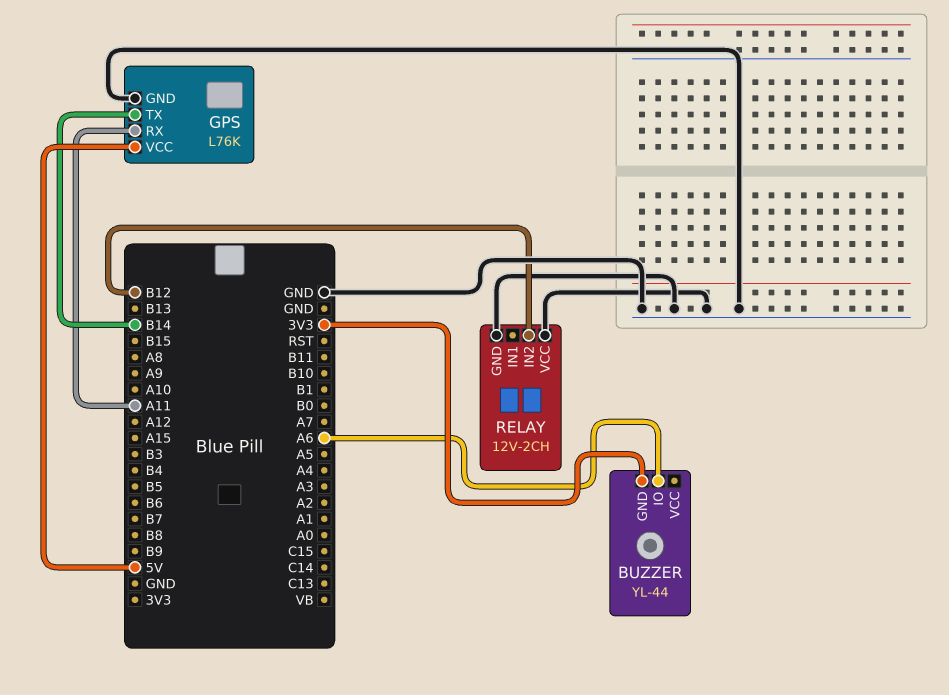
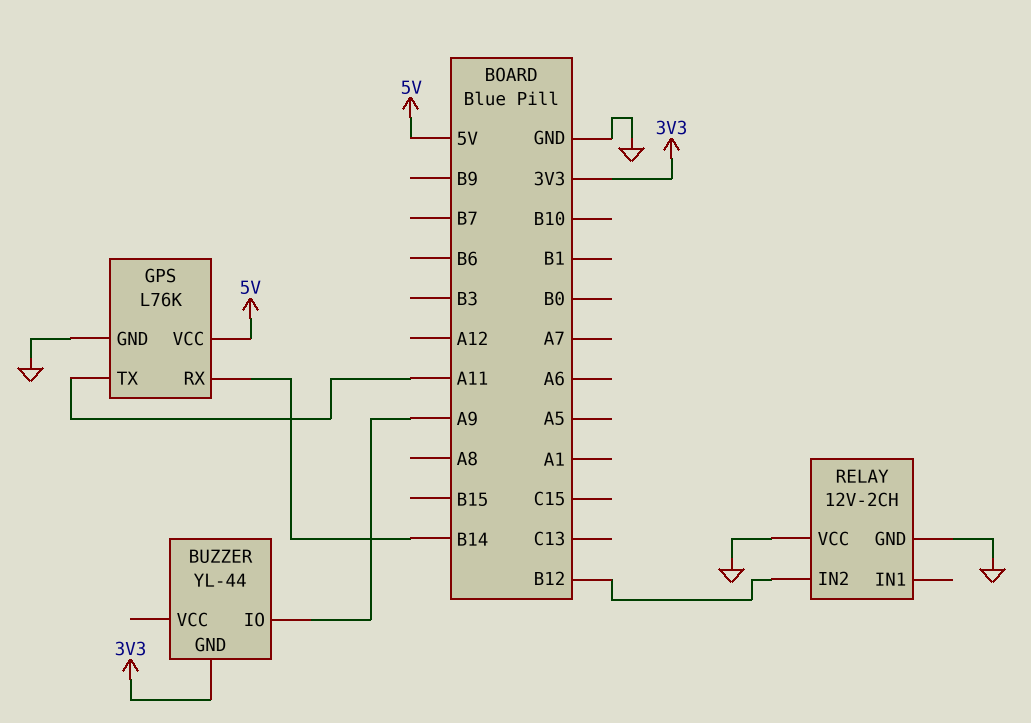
BUZZER pin IO: A6 -> A9
GPS pin RX: A11 -> B14
GPS pin TX: B14 -> A11

